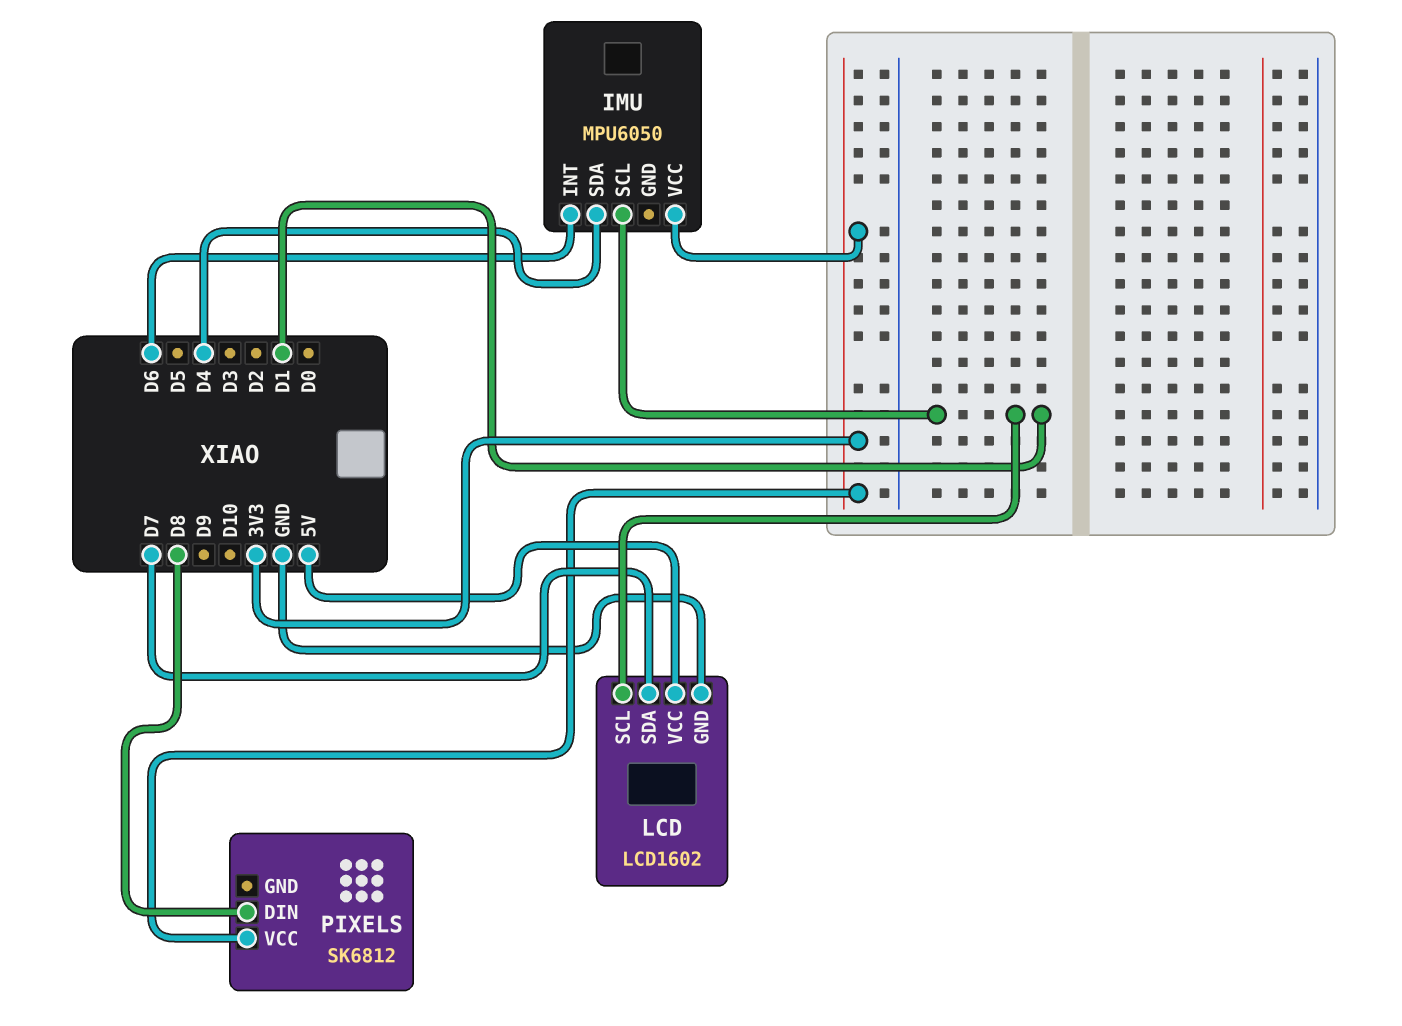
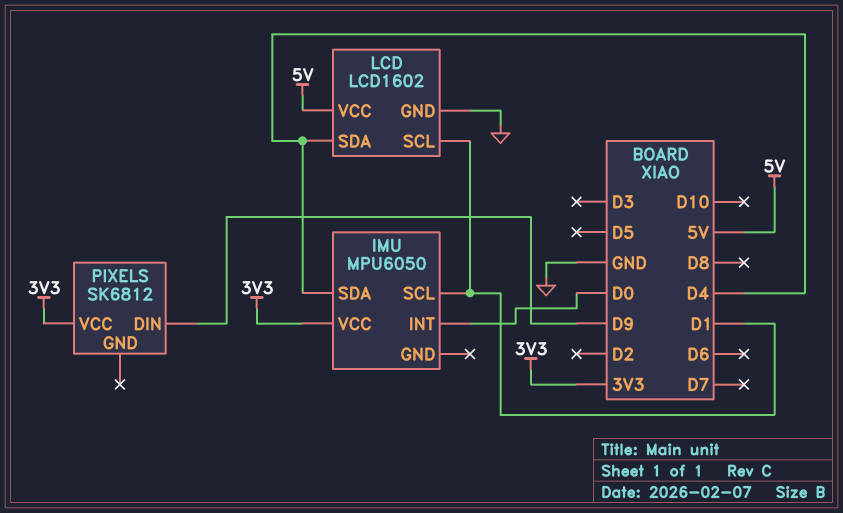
IMU pin INT: D6 -> D0
LCD pin SDA: D7 -> D4
PIXELS pin DIN: D8 -> D9

